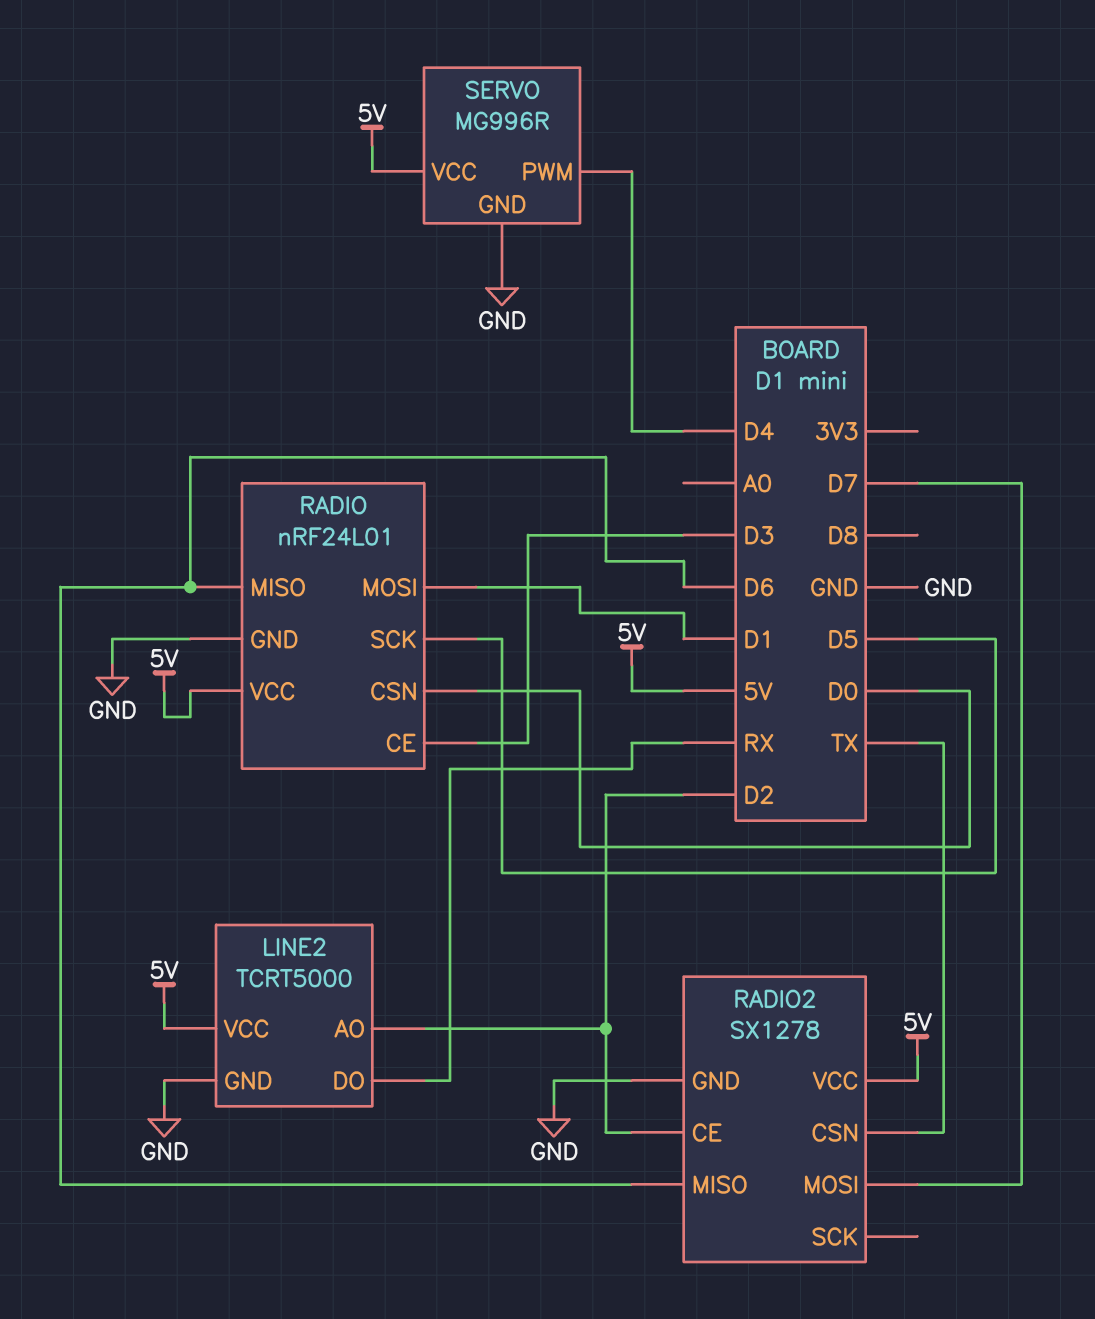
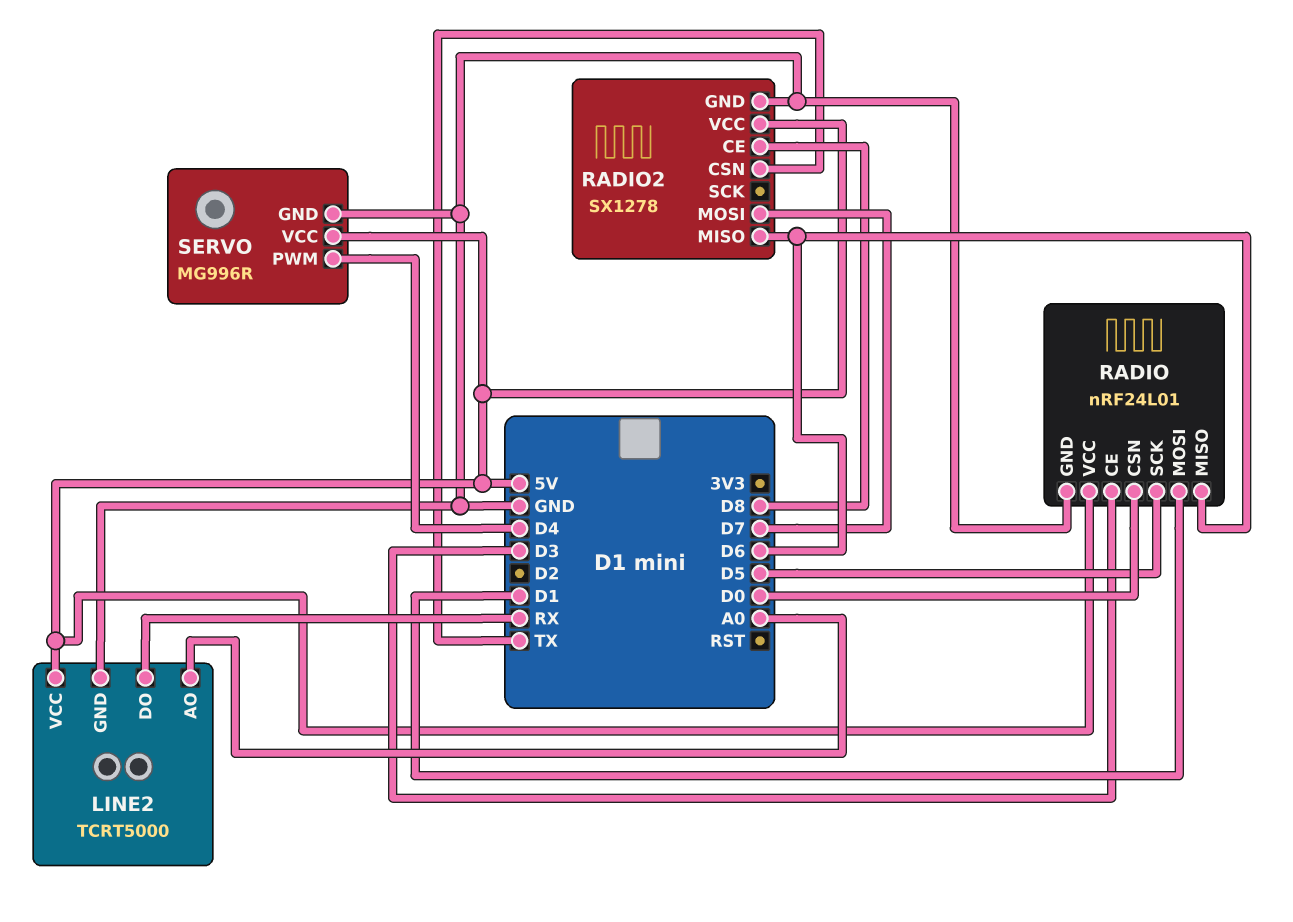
LINE2 pin AO: D2 -> A0
RADIO2 pin CE: D2 -> D8

